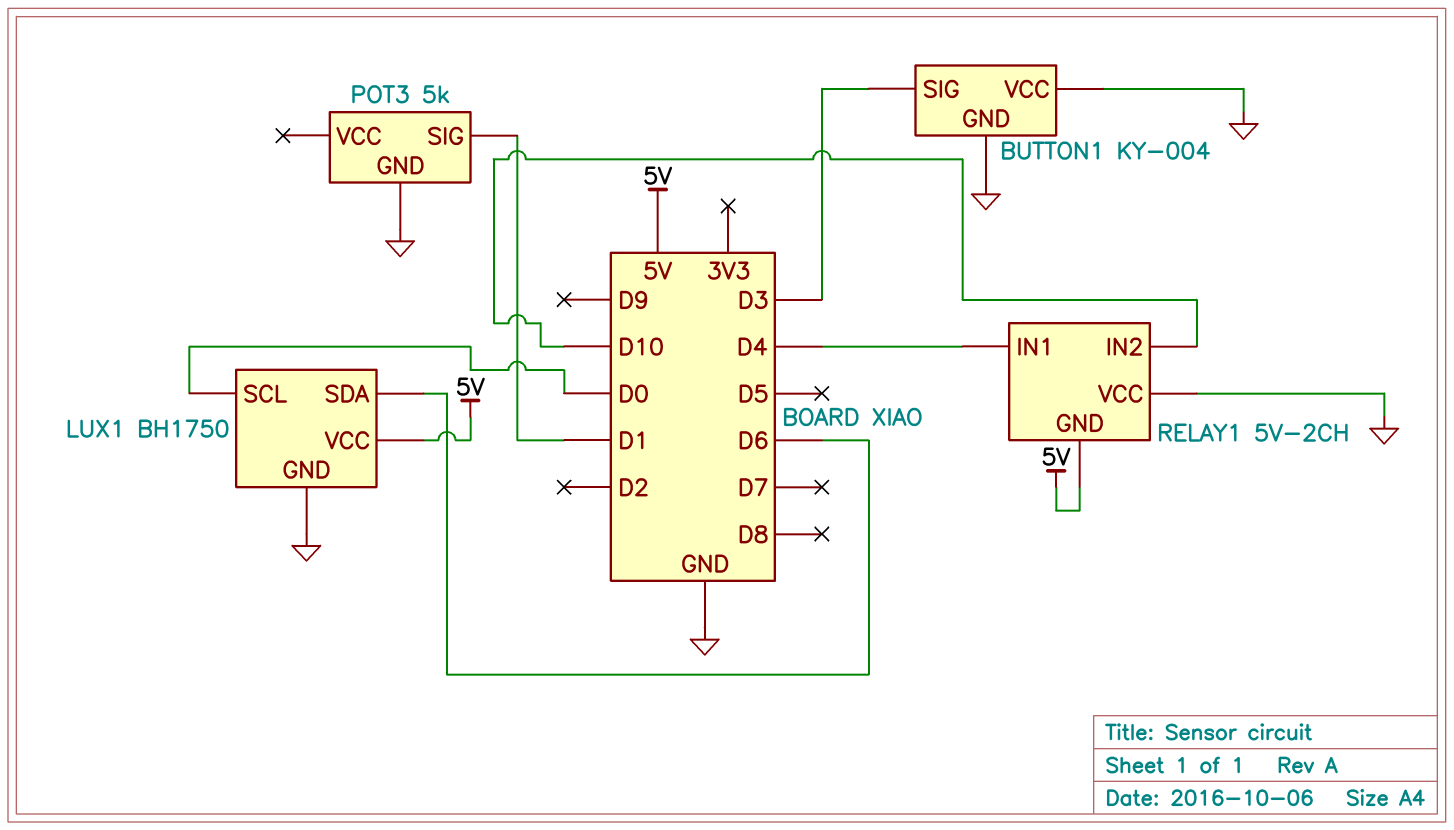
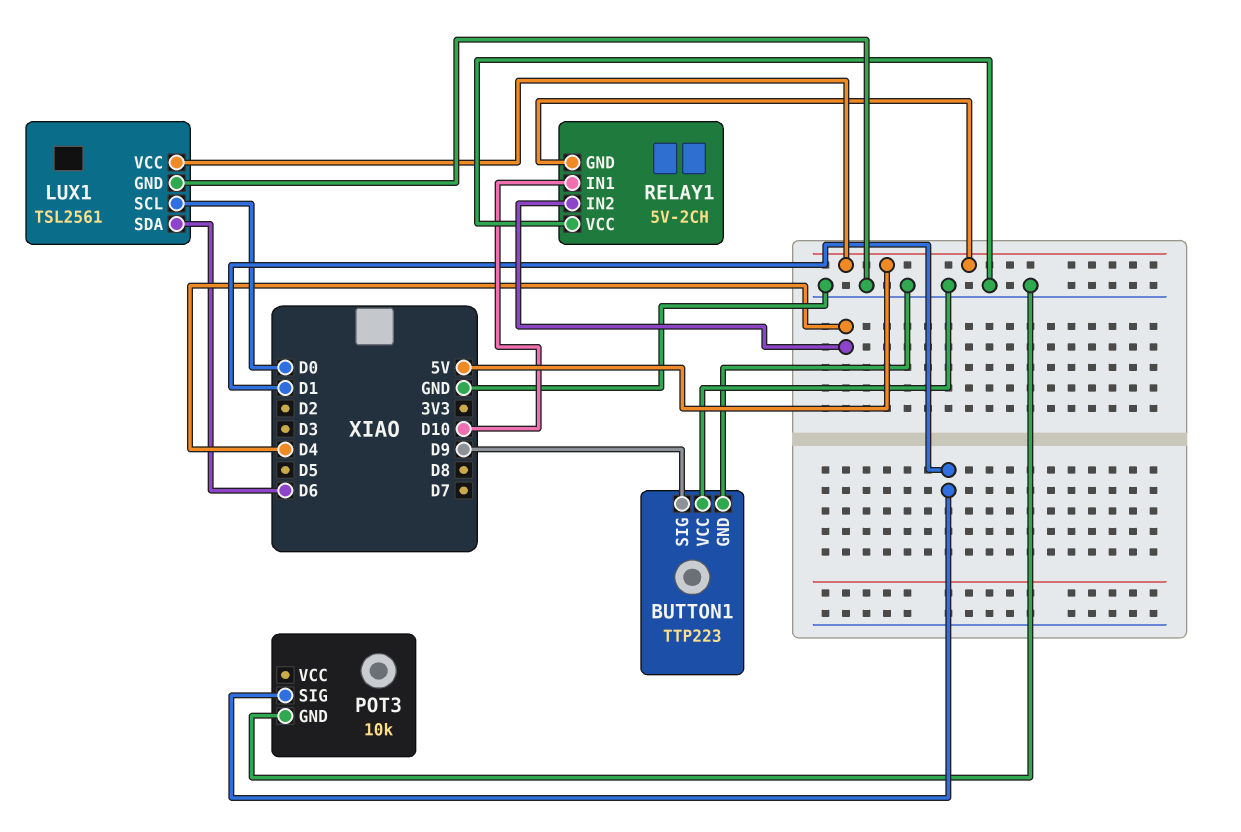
BUTTON1: KY-004 -> TTP223
BUTTON1 pin SIG: D3 -> D9
LUX1: BH1750 -> TSL2561
POT3: 5k -> 10k
RELAY1 pin IN1: D4 -> D10
RELAY1 pin IN2: D10 -> D4

